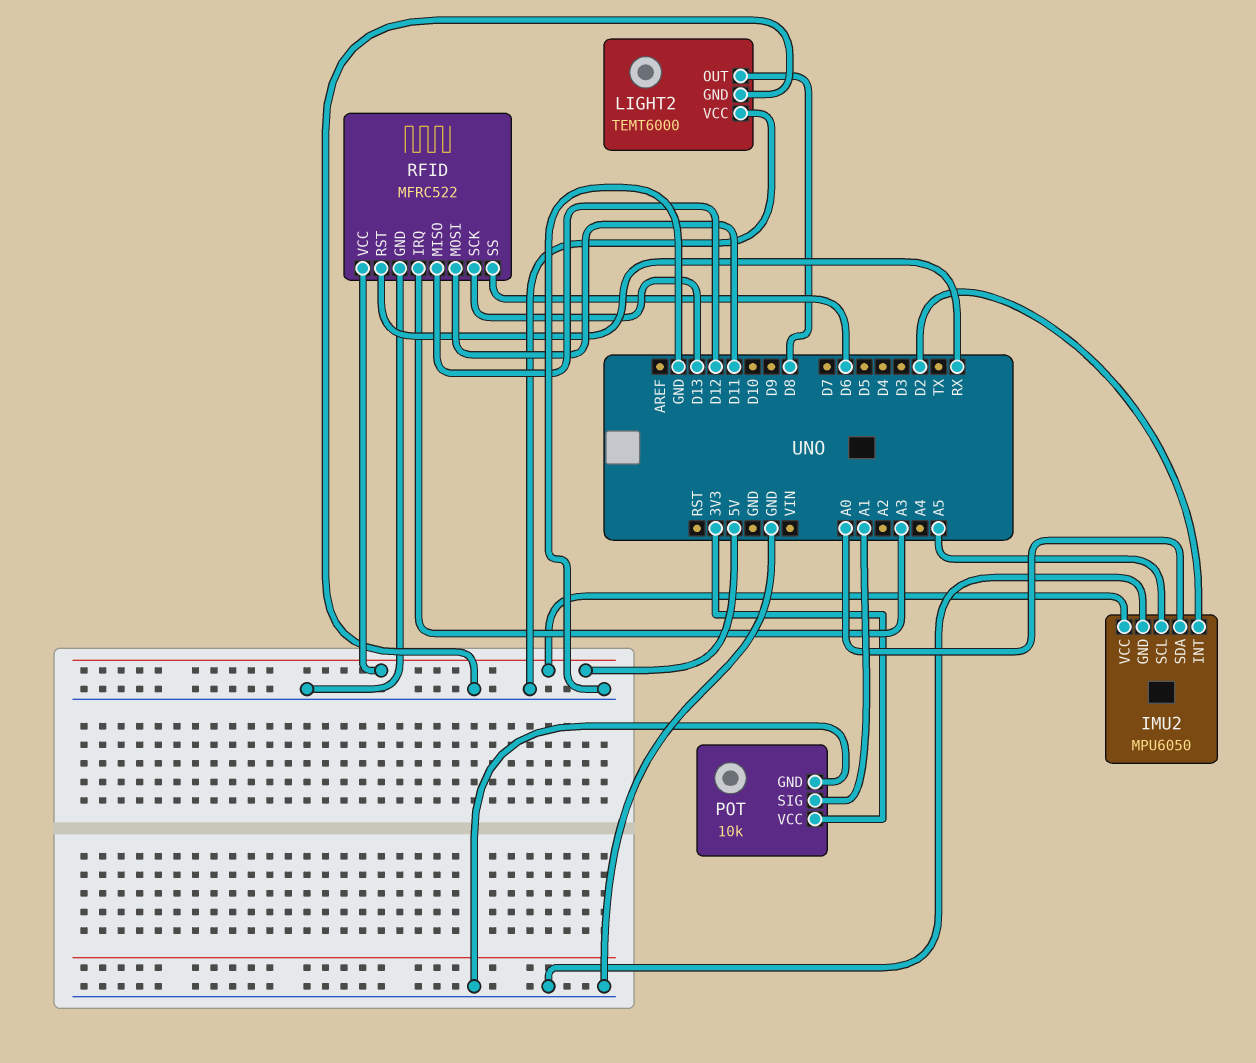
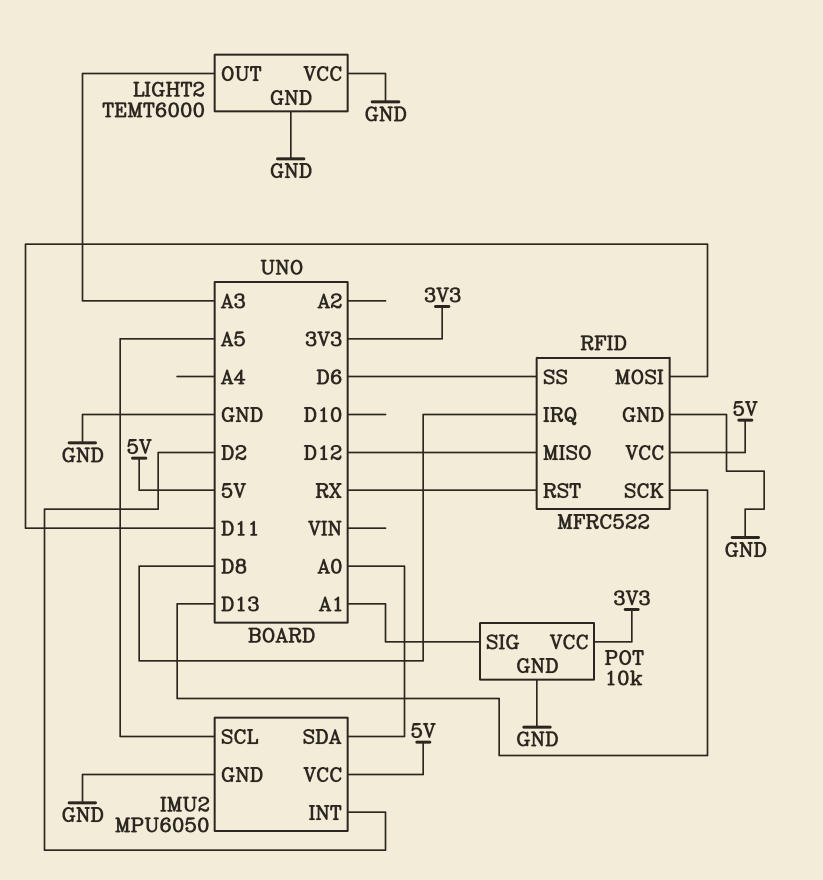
LIGHT2 pin OUT: D8 -> A3
RFID pin IRQ: A3 -> D8

